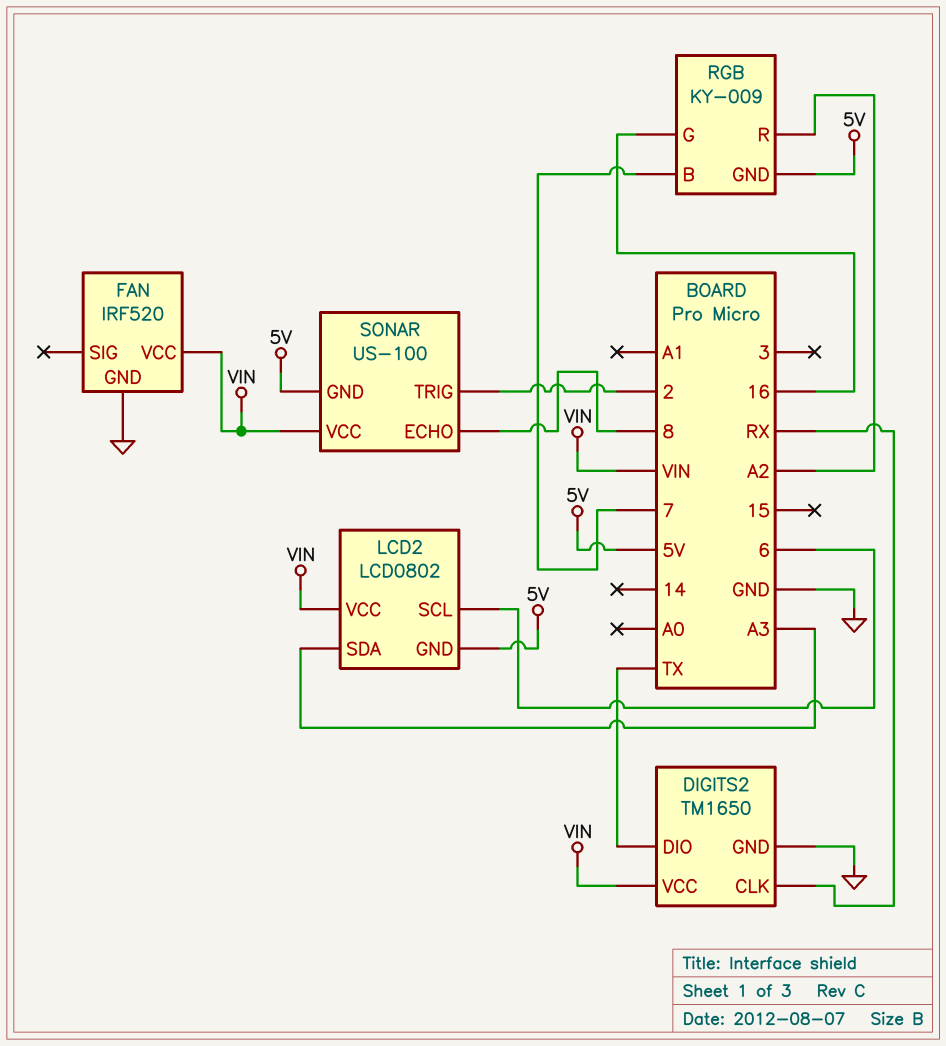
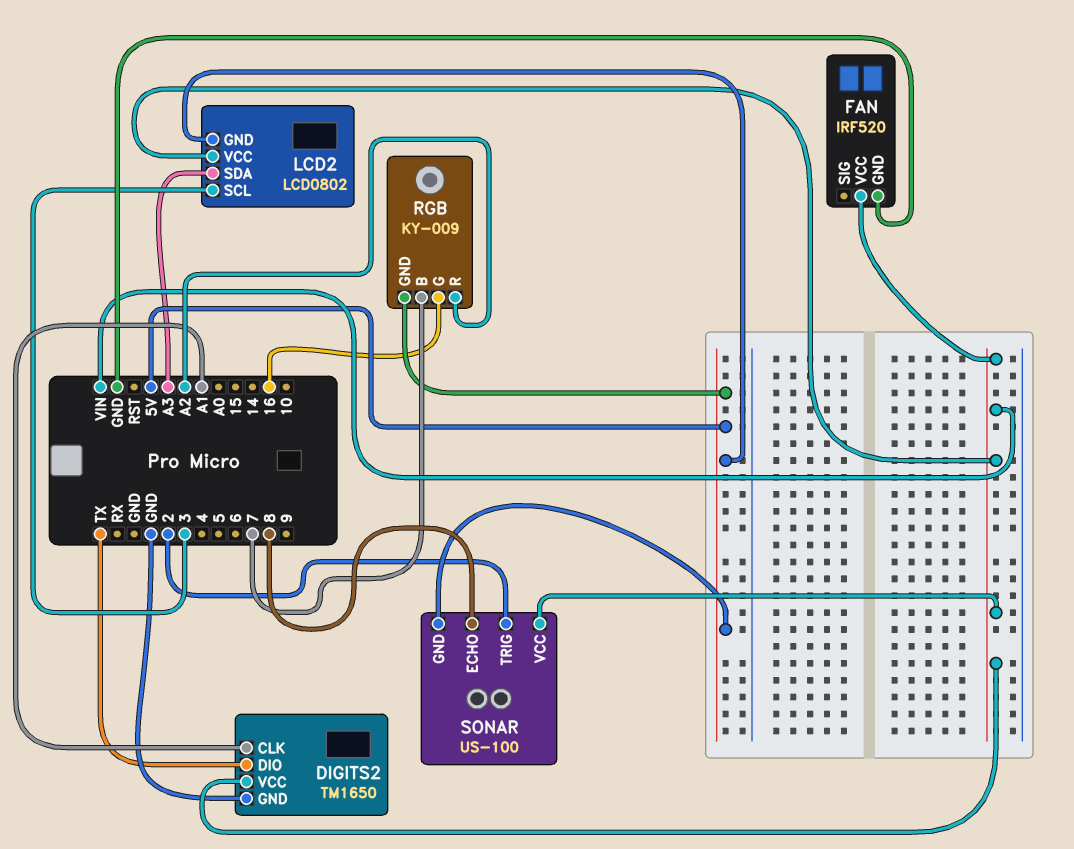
DIGITS2 pin CLK: RX -> A1
LCD2 pin SCL: 6 -> 3

